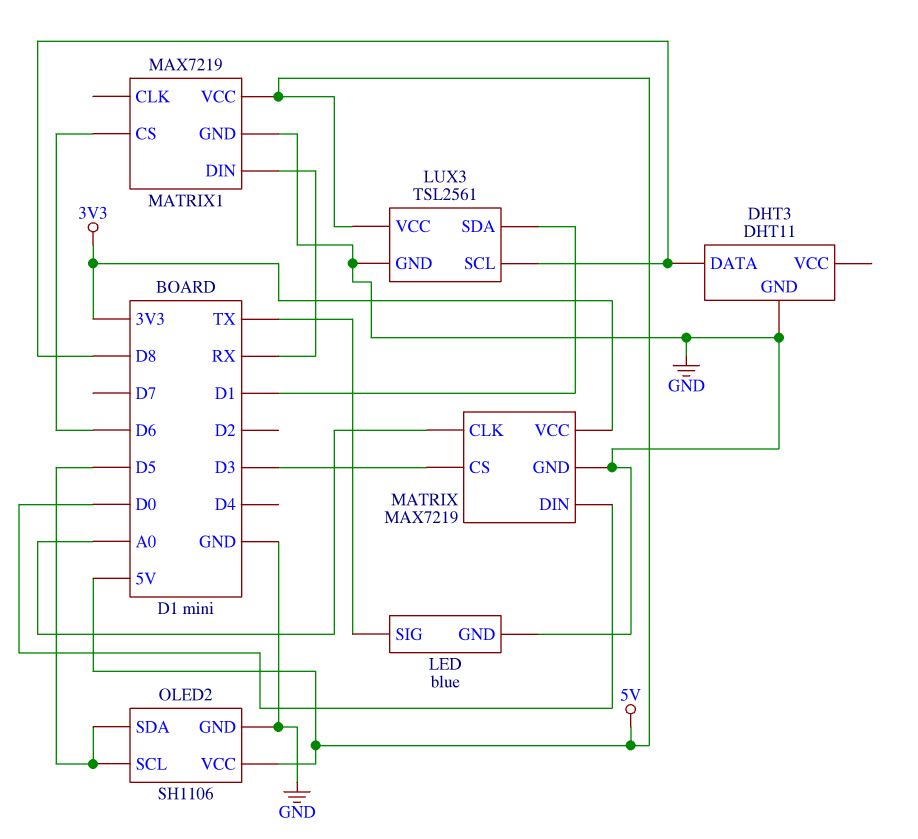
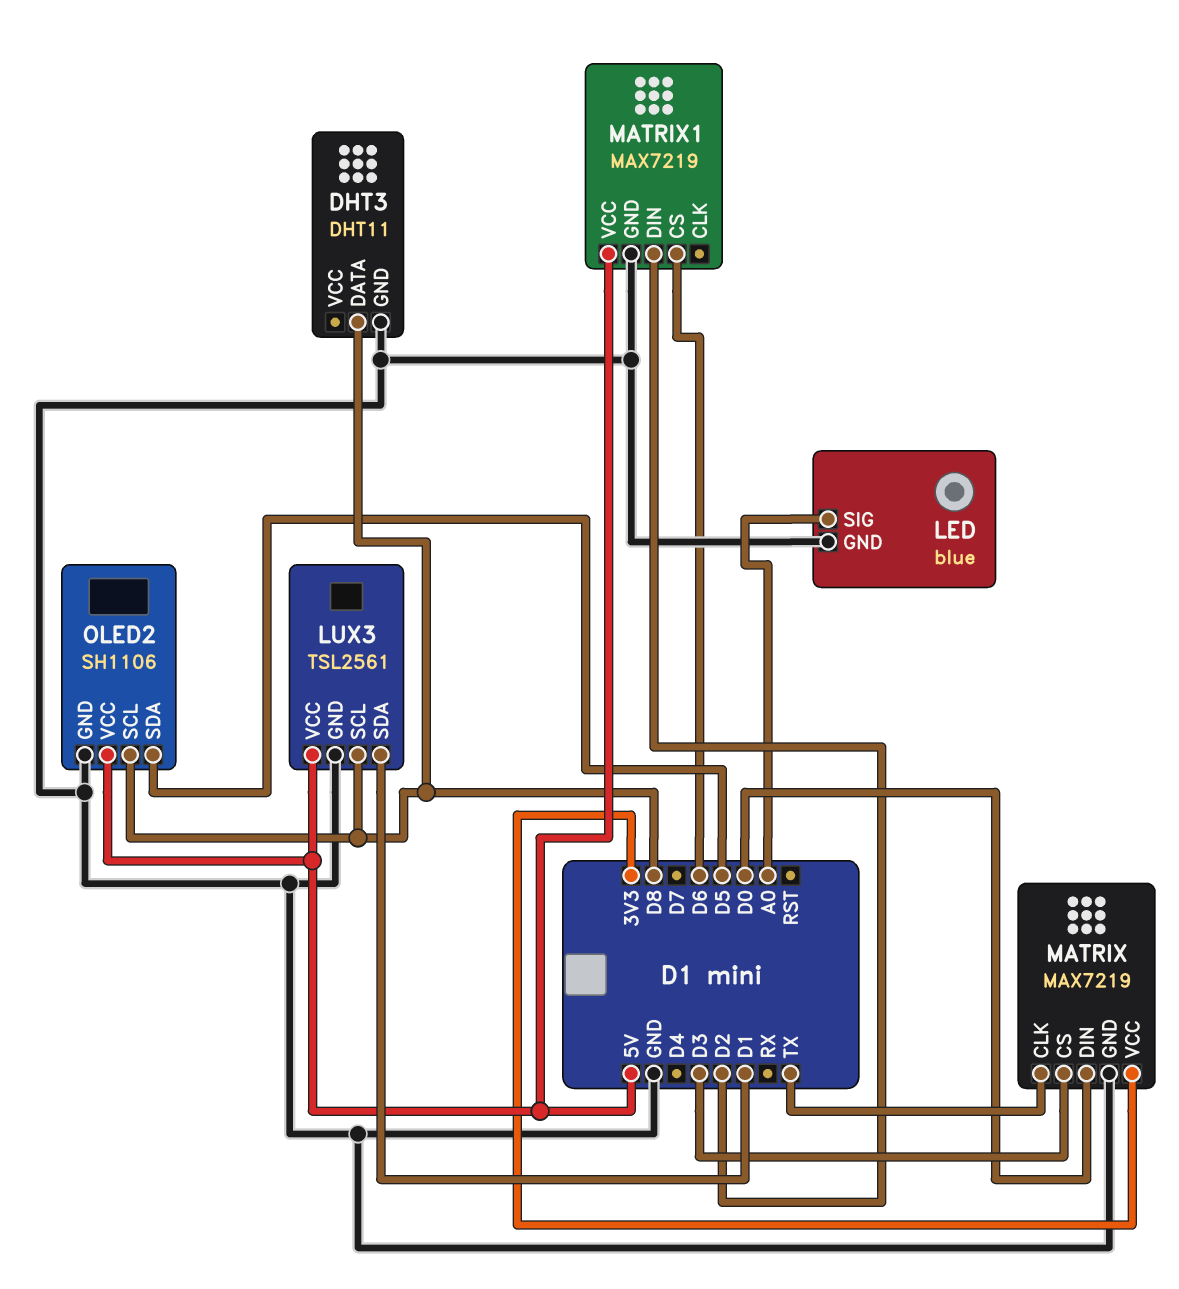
LED pin SIG: TX -> A0
MATRIX pin CLK: A0 -> TX
MATRIX1 pin DIN: RX -> D2
OLED2 pin SCL: D5 -> D8

